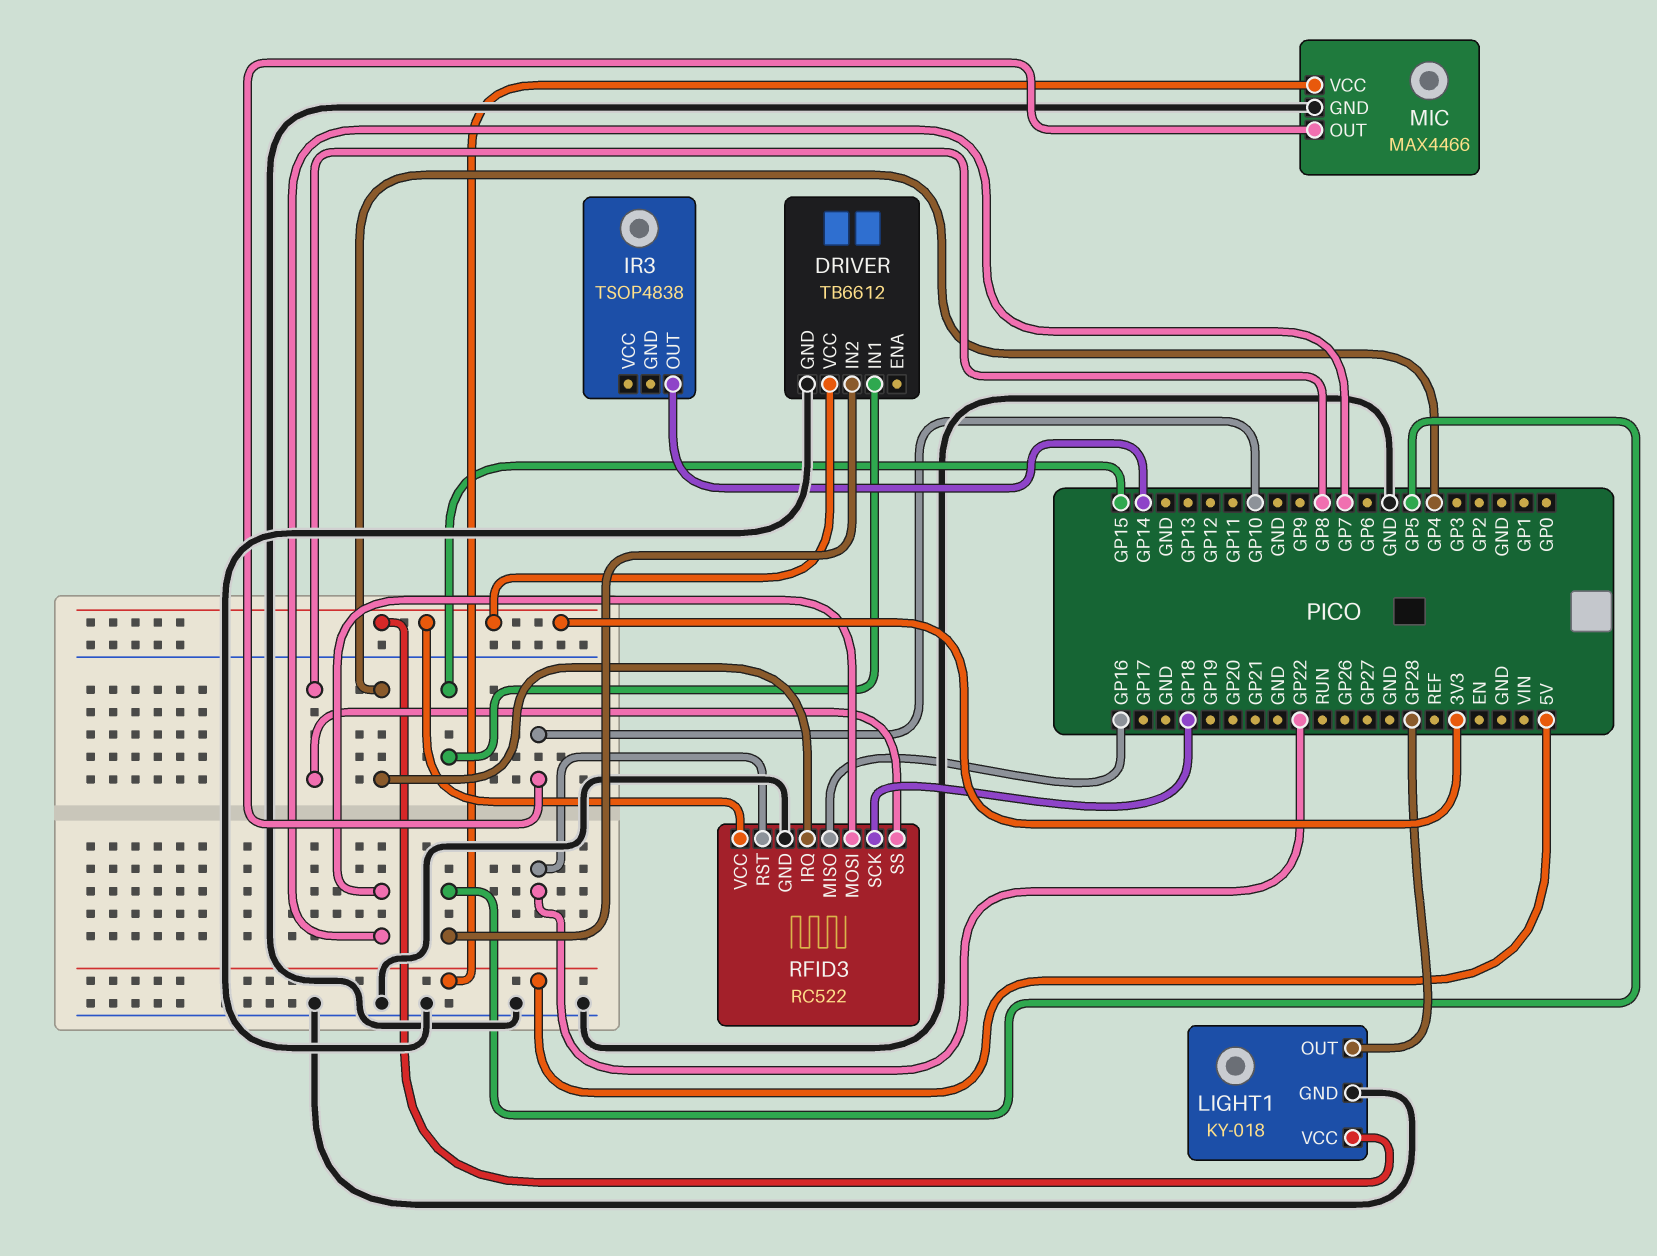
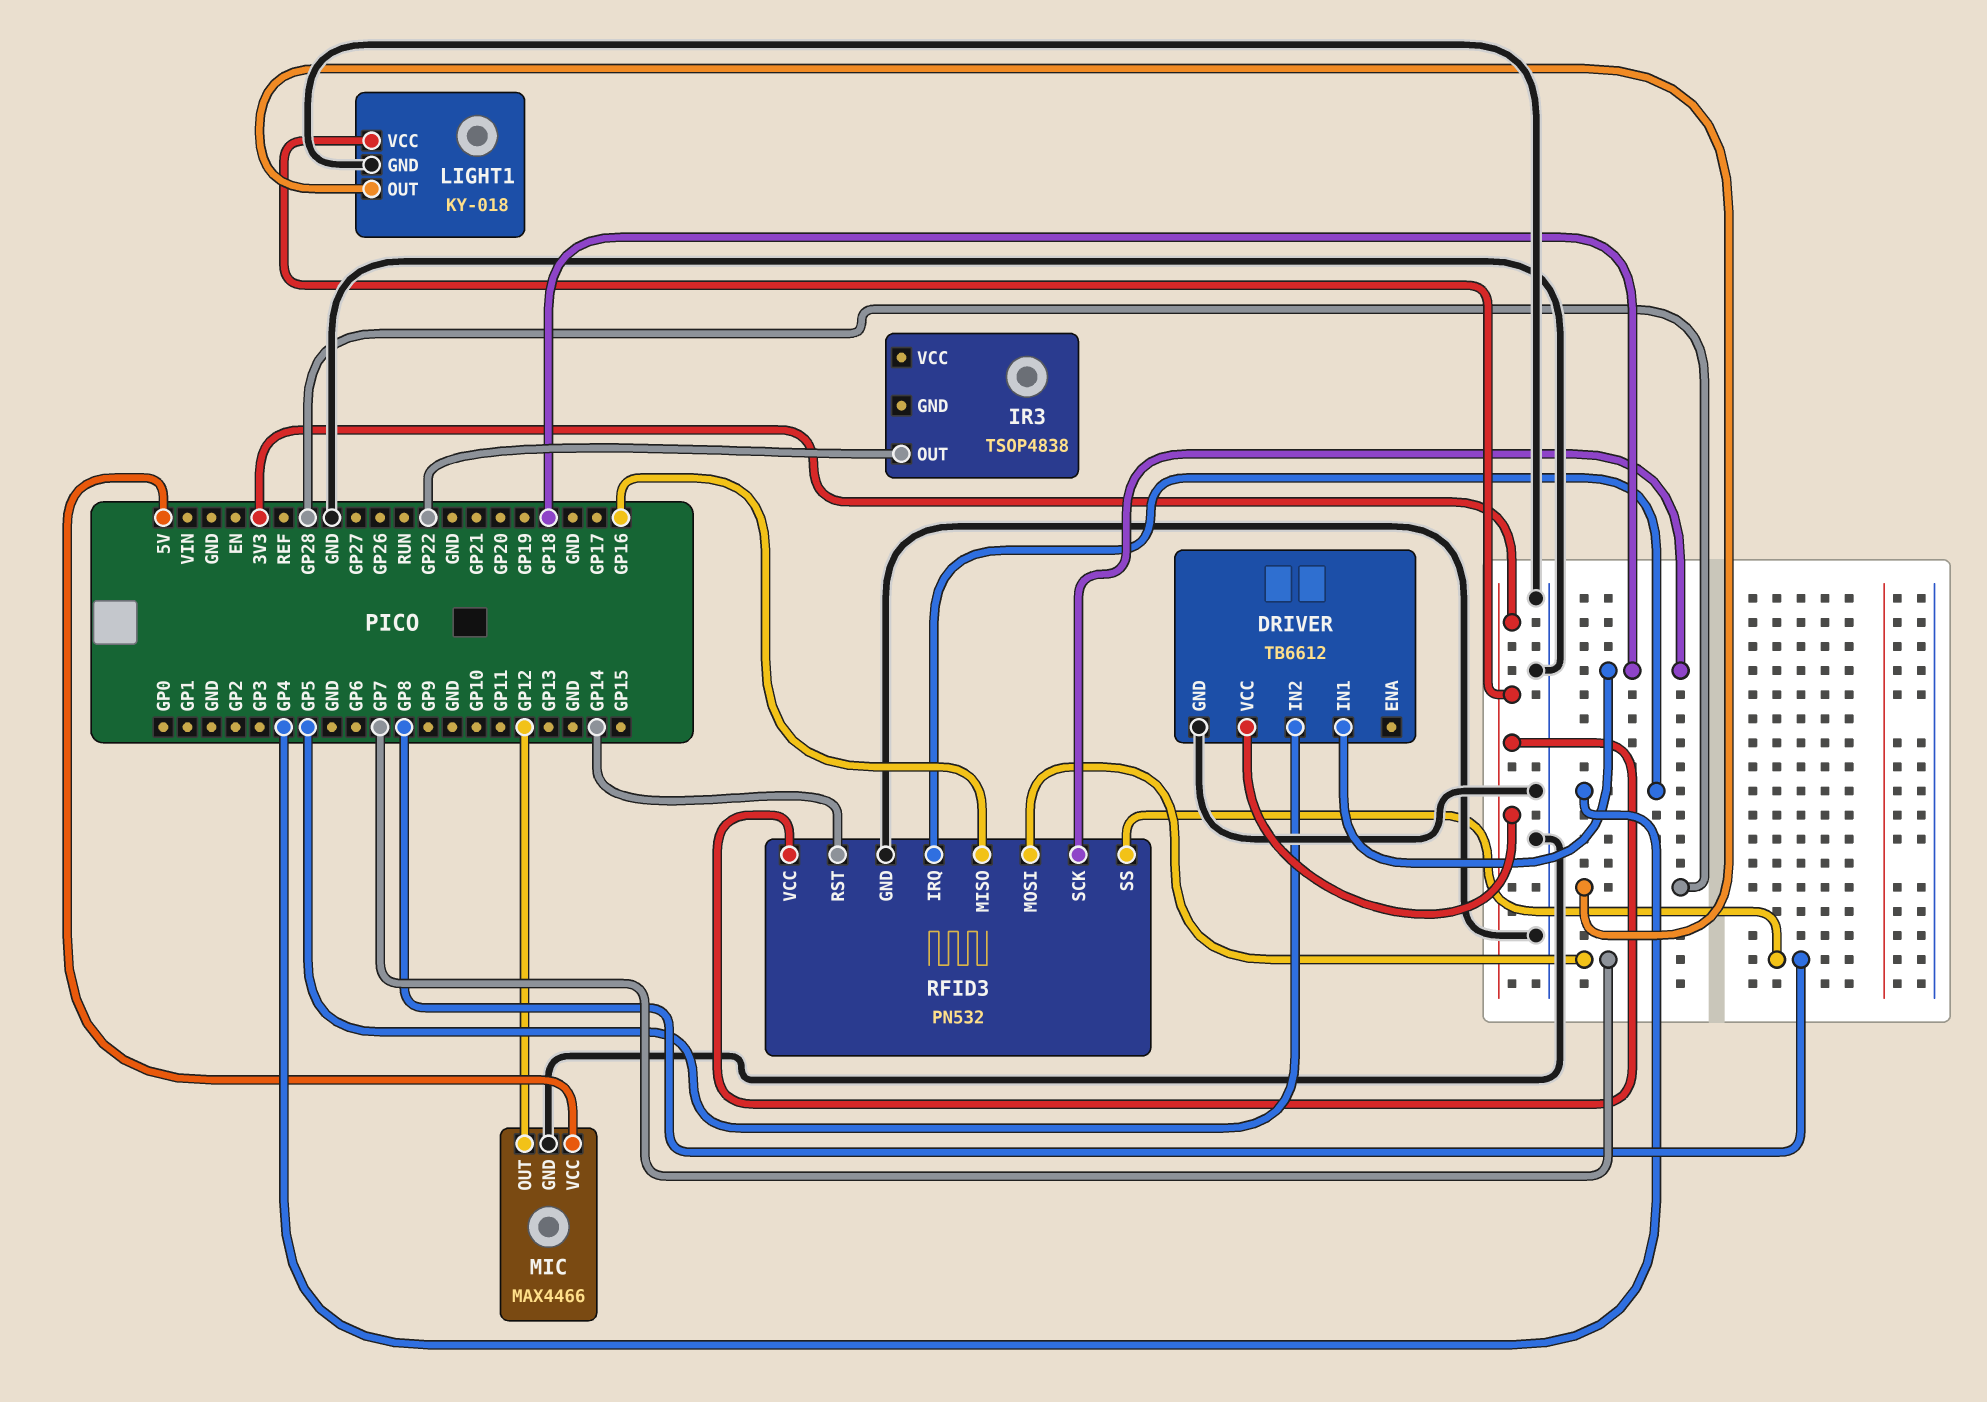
DRIVER pin IN1: GP15 -> GP18
IR3 pin OUT: GP14 -> GP22
MIC pin OUT: GP10 -> GP12
RFID3: RC522 -> PN532
RFID3 pin RST: GP22 -> GP14

